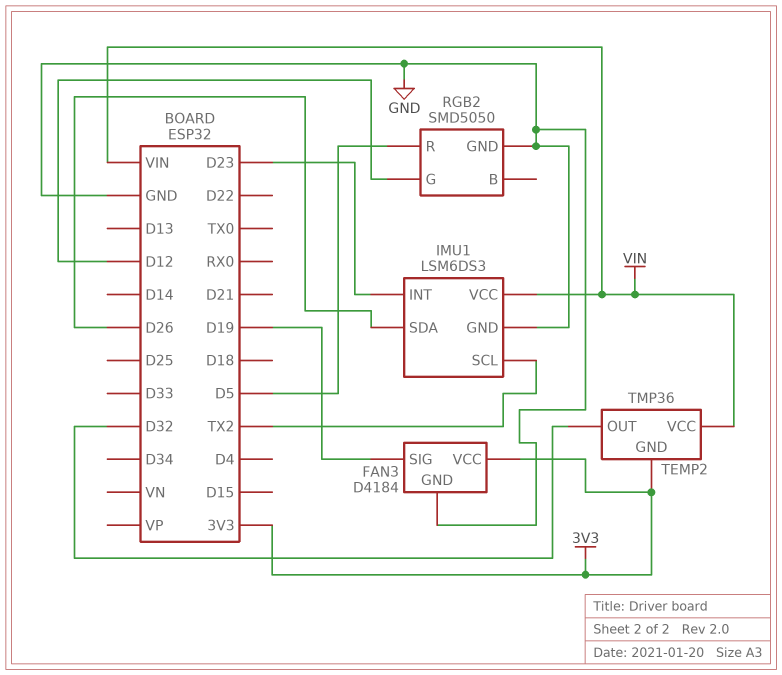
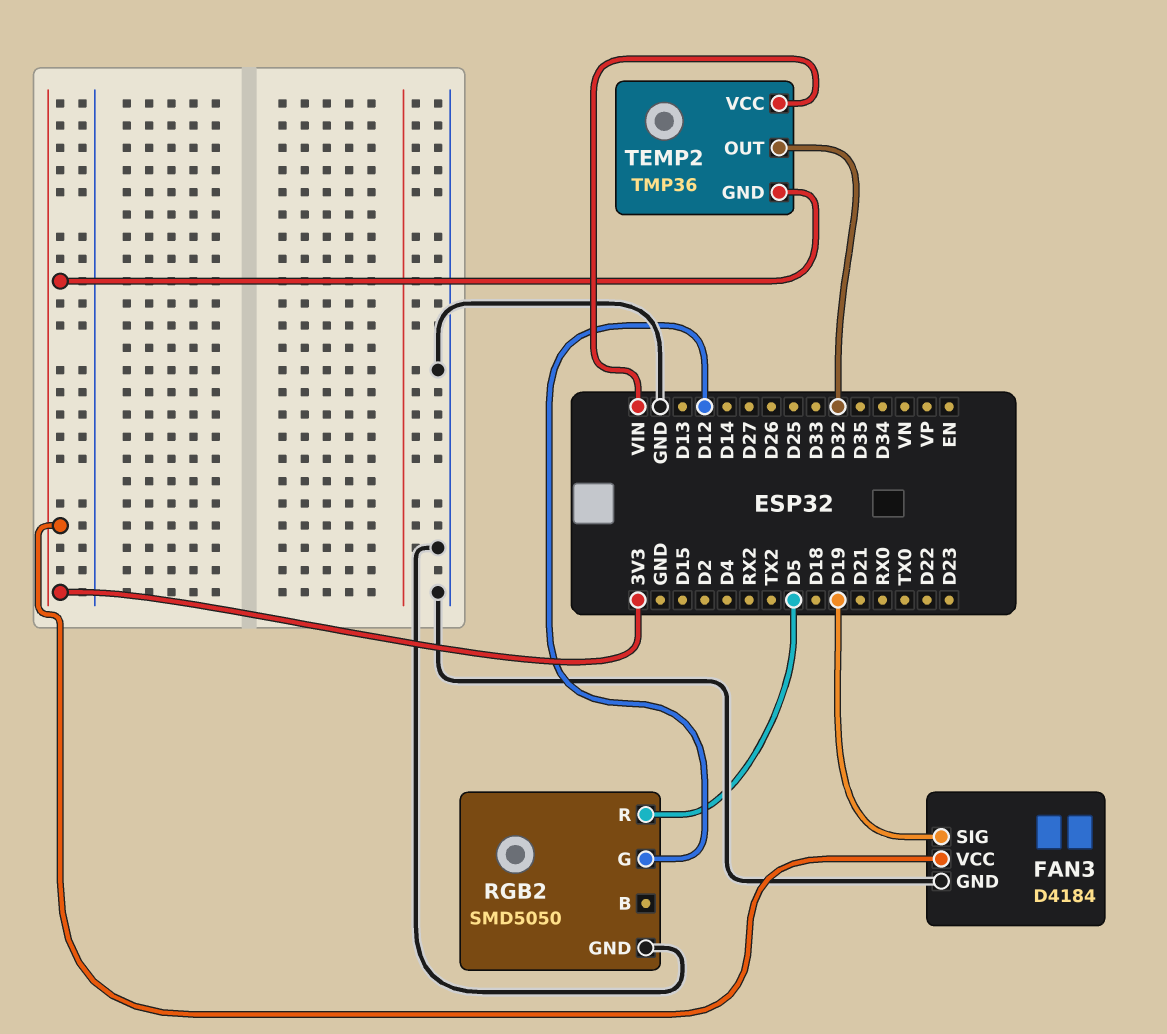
IMU1: LSM6DS3 -> none
IMU1 pin GND: GND -> none
IMU1 pin INT: D23 -> none
IMU1 pin SCL: TX2 -> none
IMU1 pin SDA: D26 -> none
IMU1 pin VCC: VIN -> none

